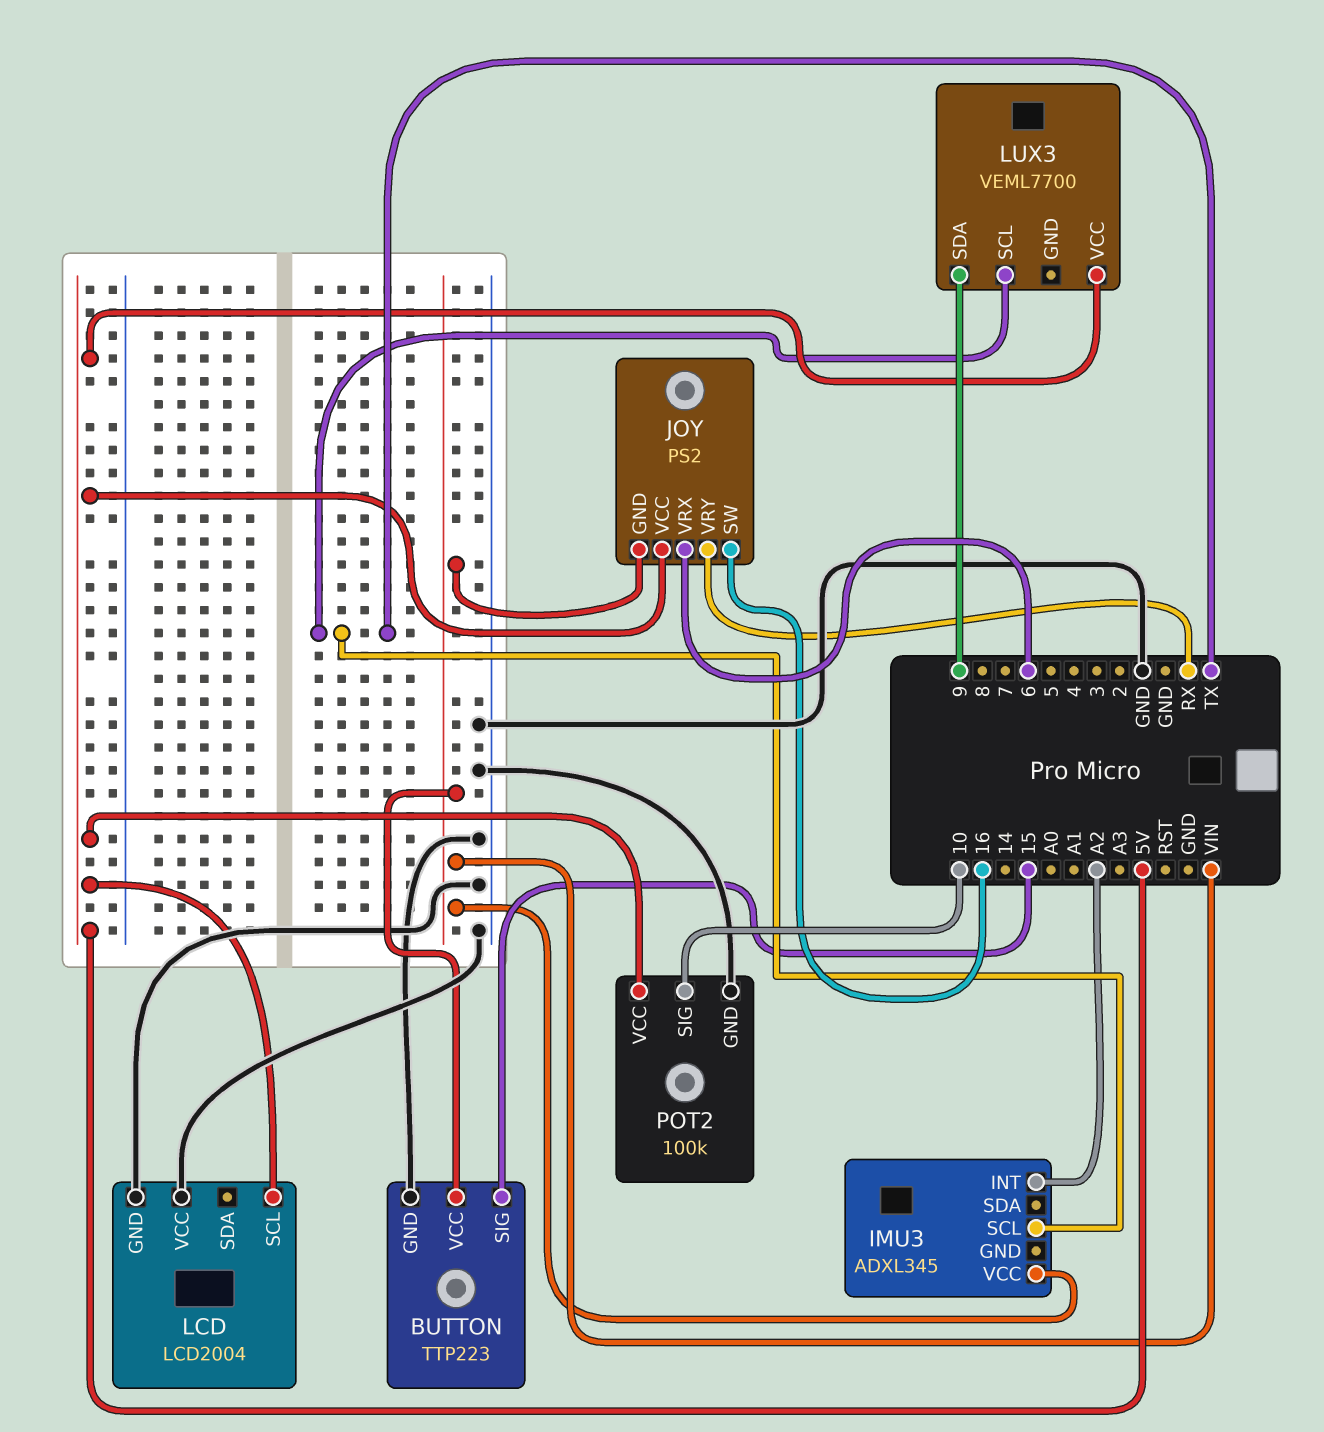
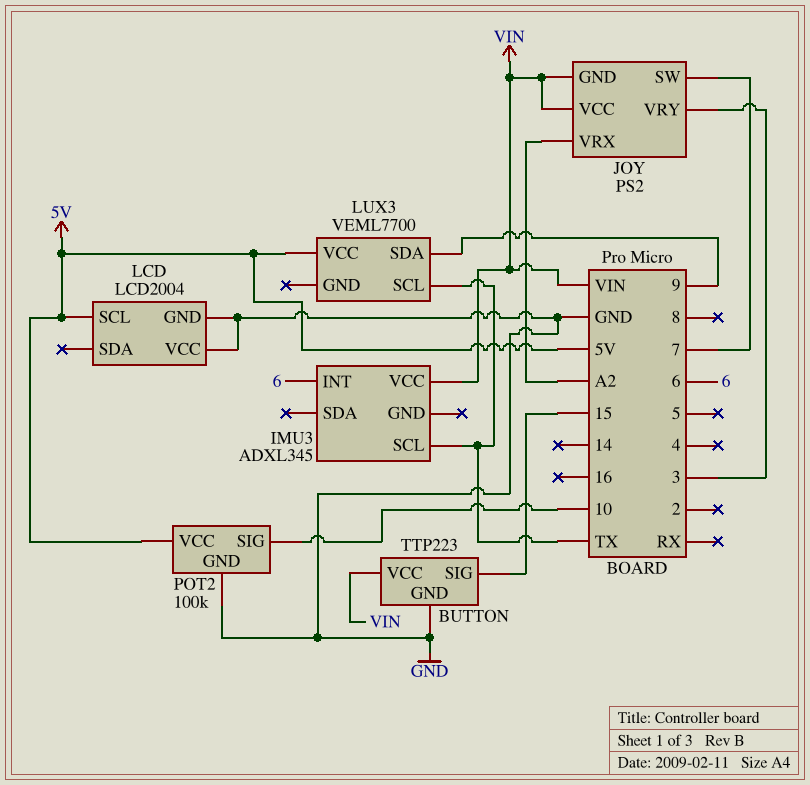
IMU3 pin INT: A2 -> 6
JOY pin SW: 16 -> 7
JOY pin VCC: 5V -> VIN
JOY pin VRX: 6 -> A2
JOY pin VRY: RX -> 3

